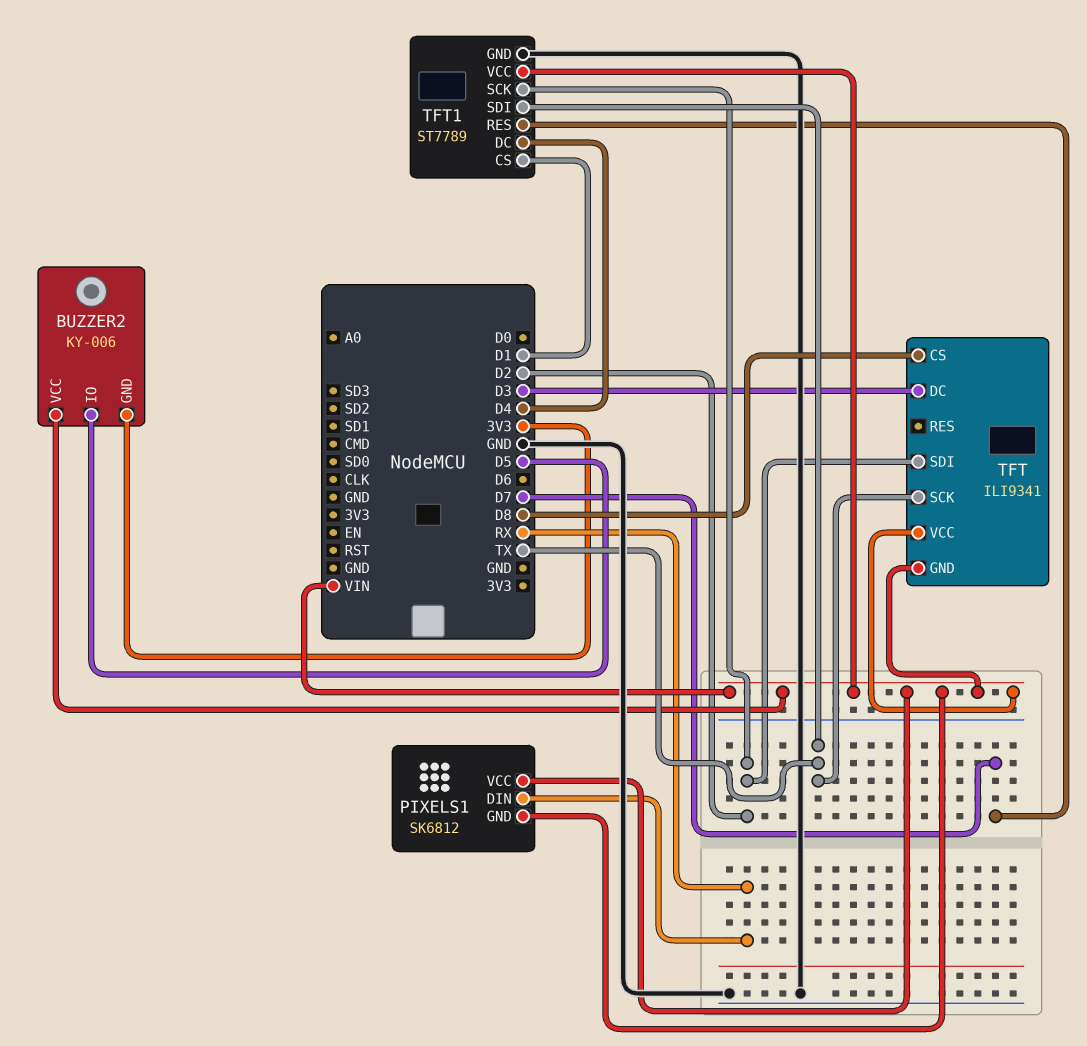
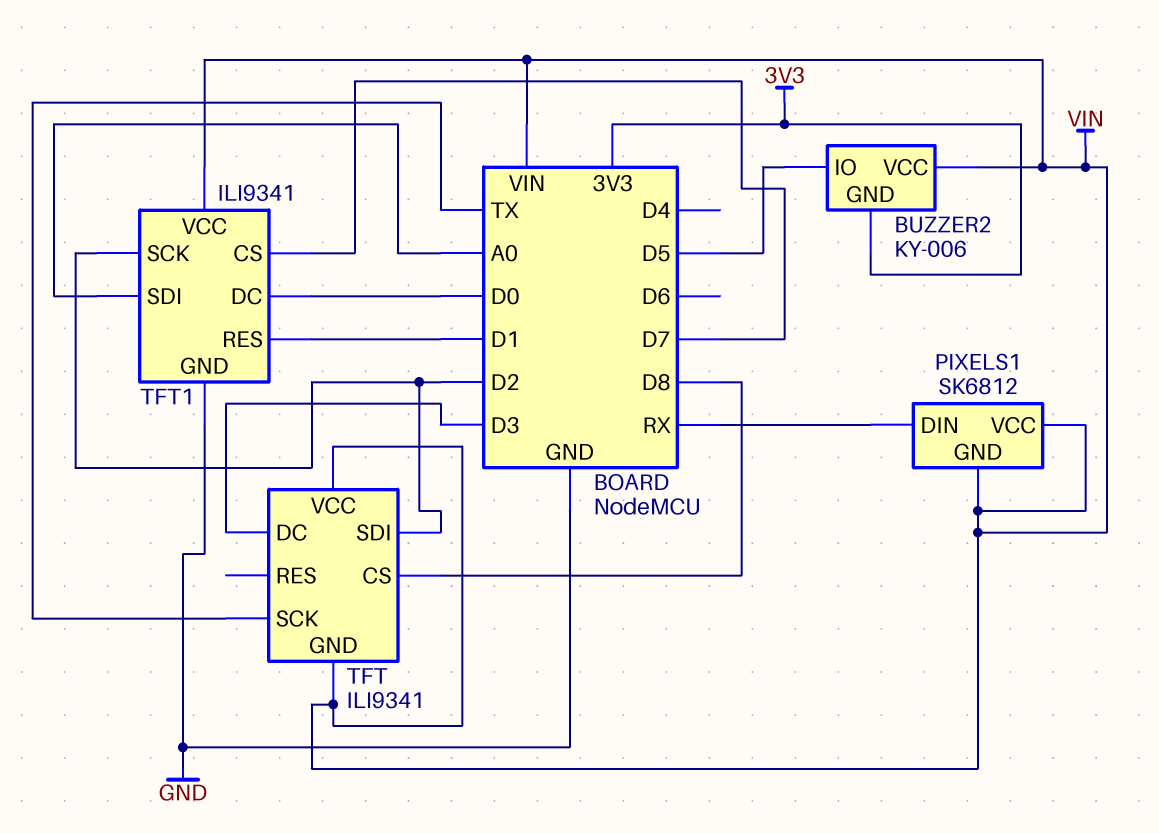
TFT1: ST7789 -> ILI9341
TFT1 pin CS: D1 -> D7
TFT1 pin DC: D4 -> D0
TFT1 pin RES: D7 -> D1
TFT1 pin SDI: TX -> A0

